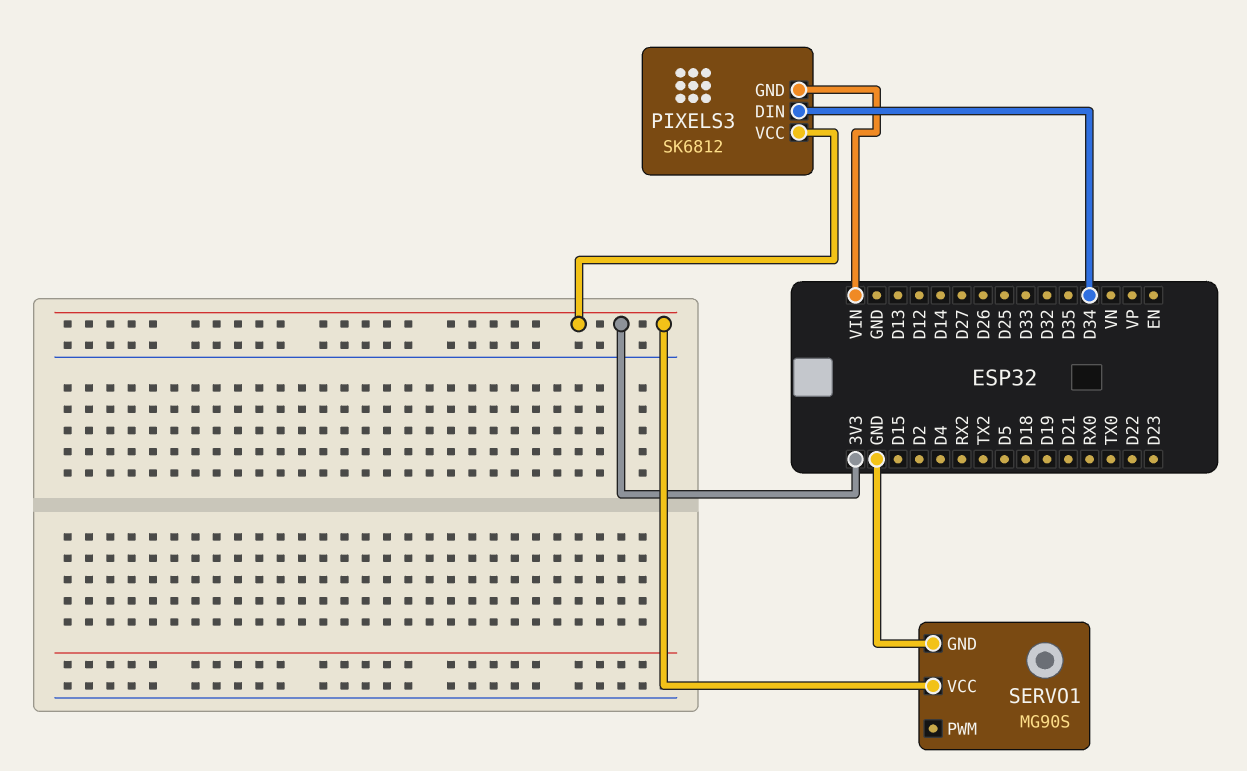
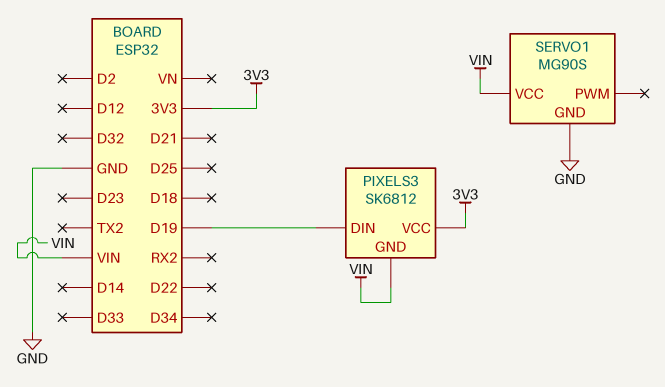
PIXELS3 pin DIN: D34 -> D19
SERVO1 pin VCC: 3V3 -> VIN

